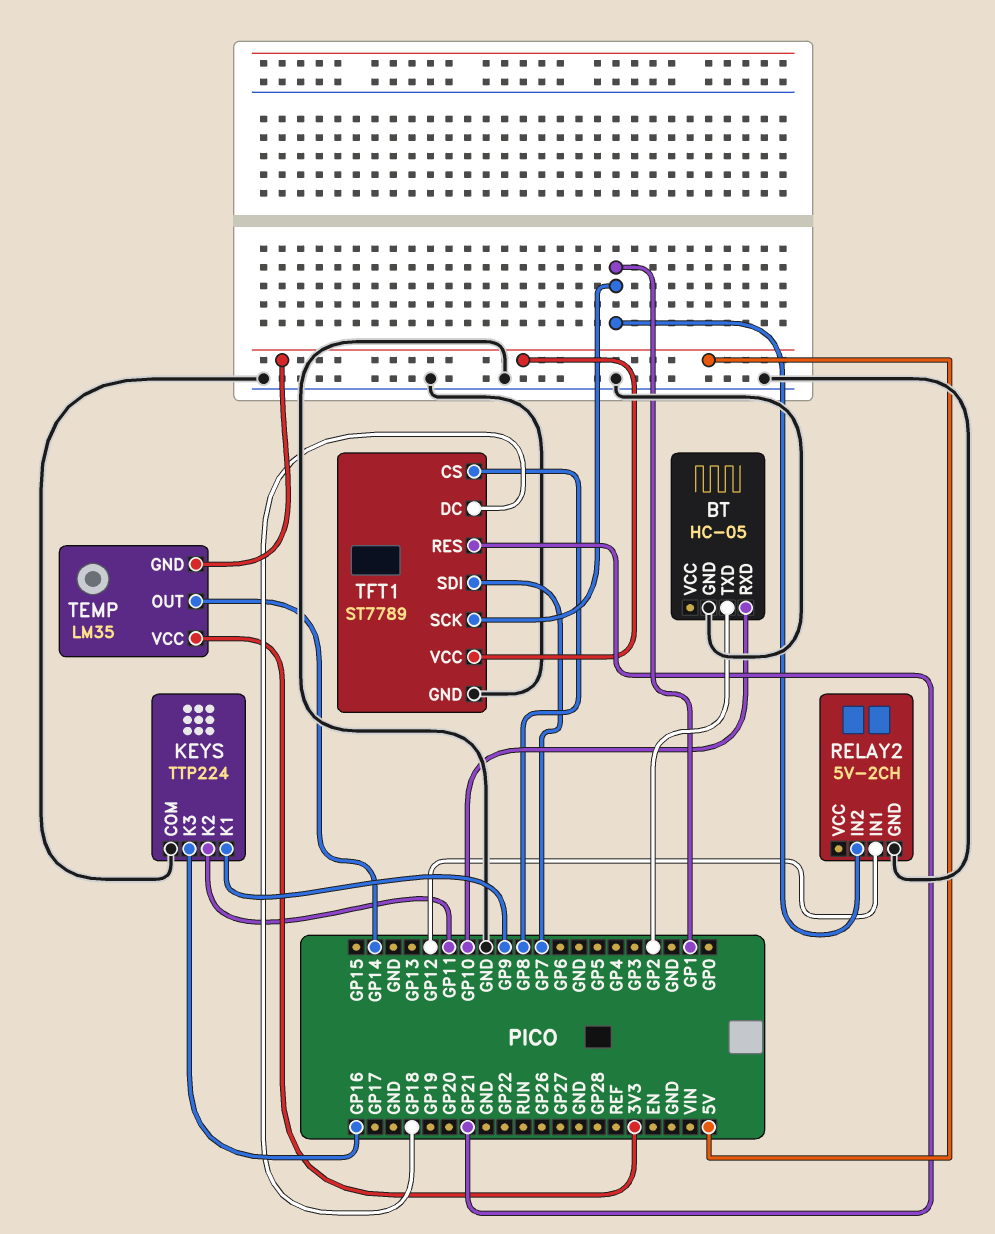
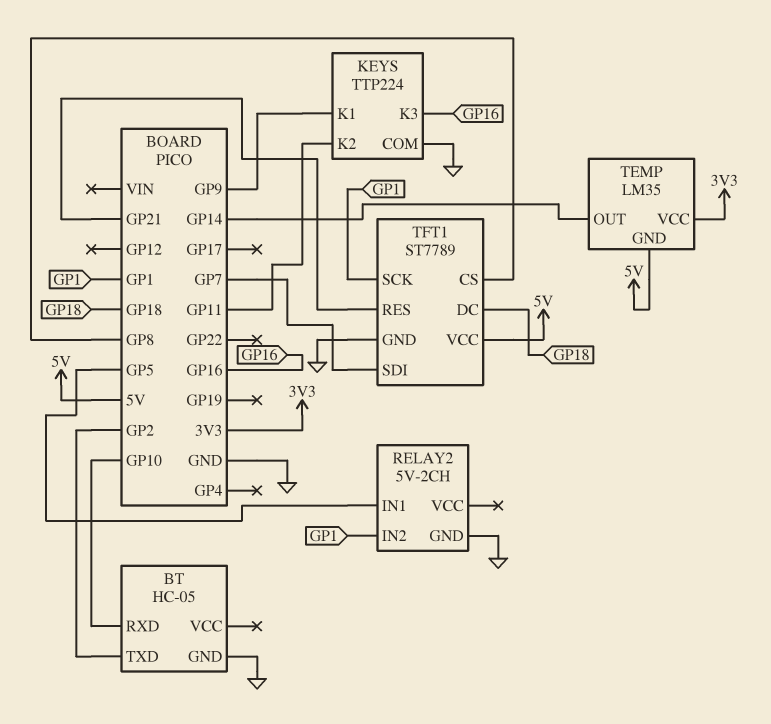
RELAY2 pin IN1: GP12 -> GP5

